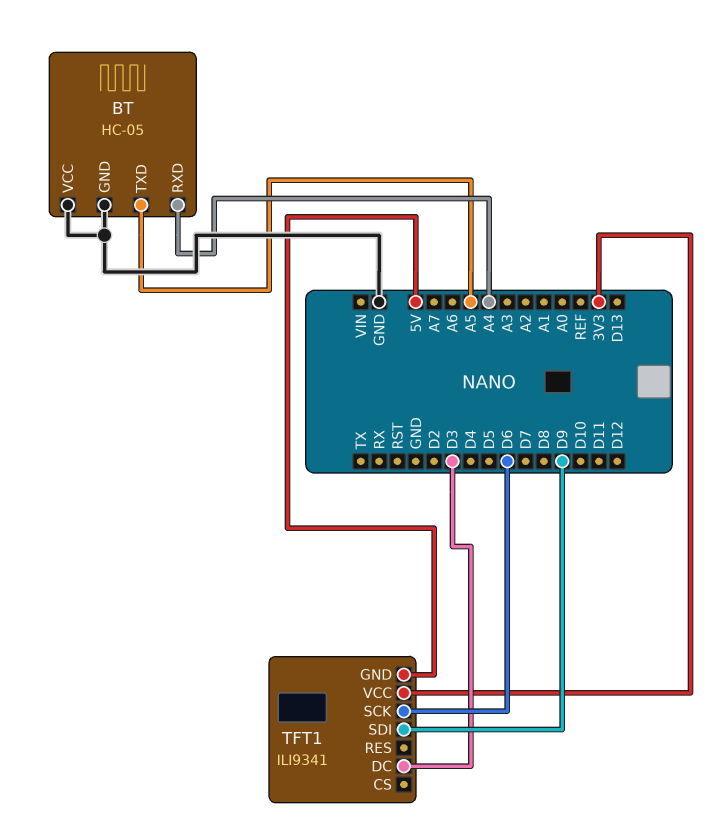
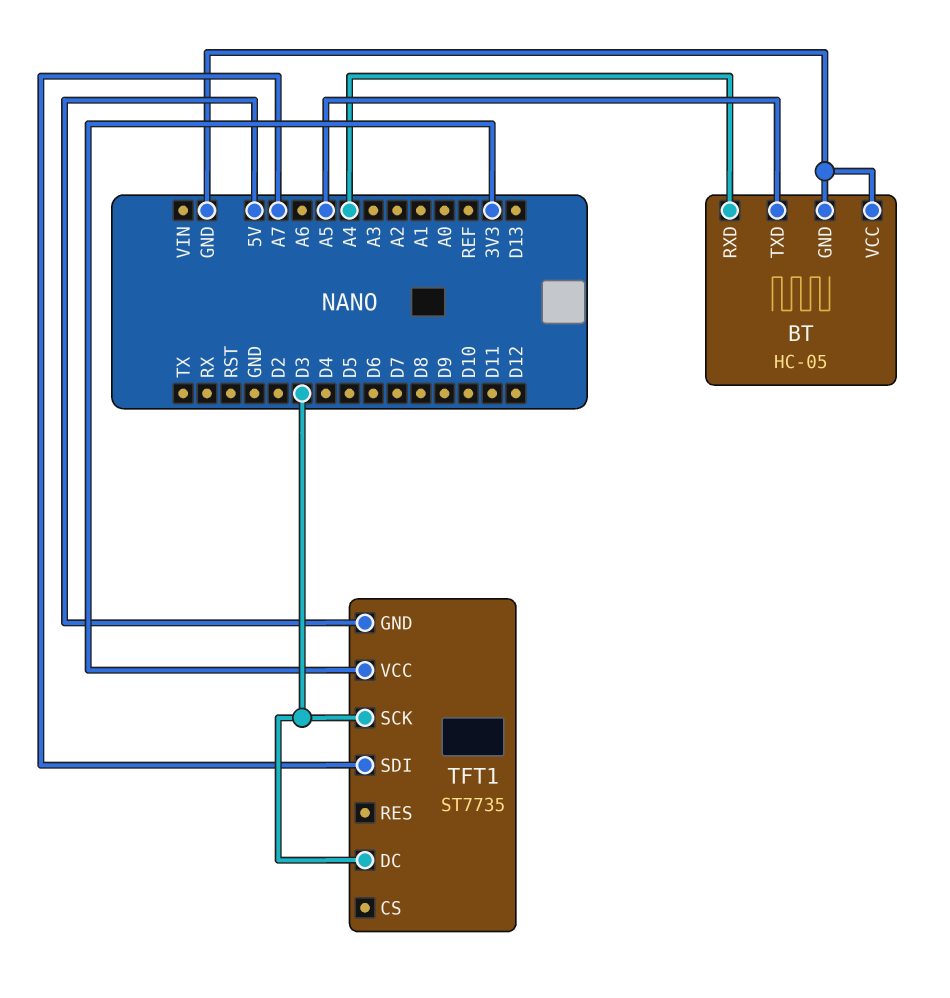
TFT1: ILI9341 -> ST7735
TFT1 pin SCK: D6 -> D3
TFT1 pin SDI: D9 -> A7

